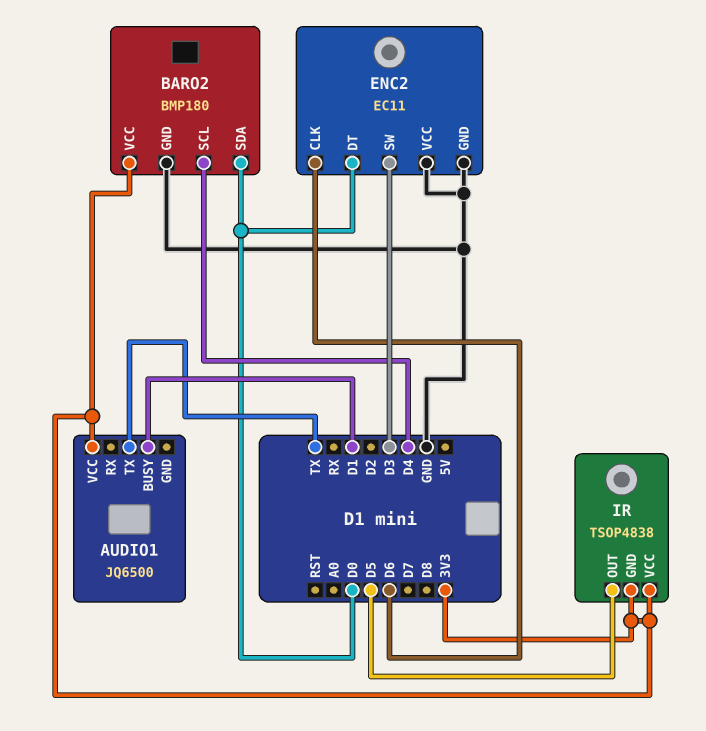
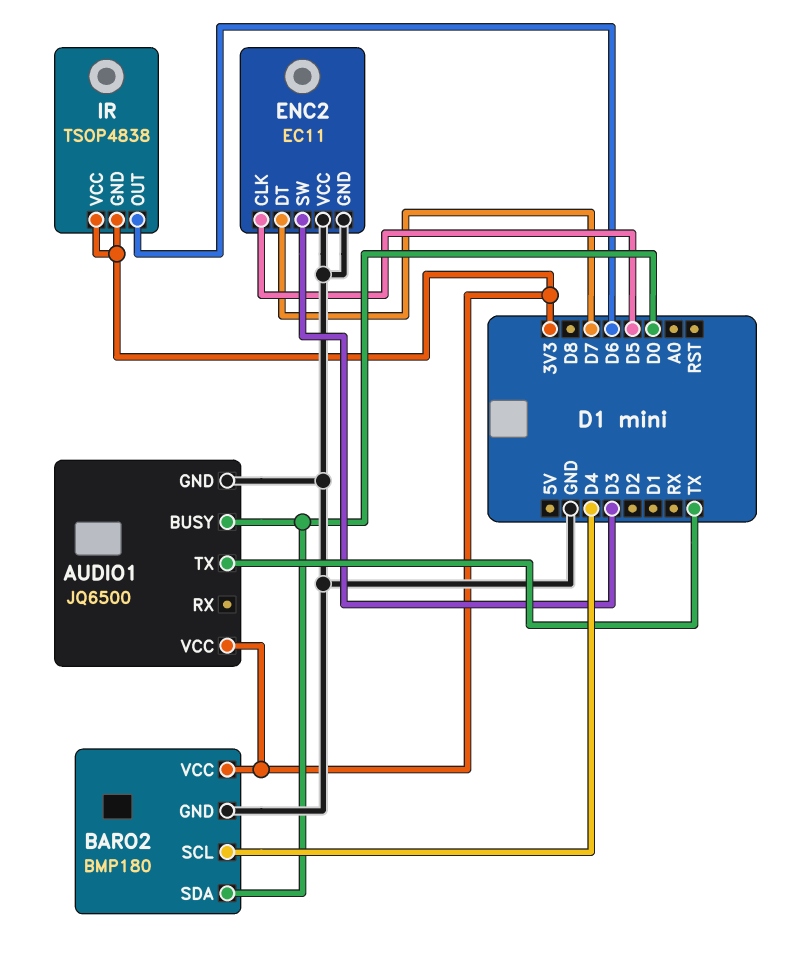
AUDIO1 pin BUSY: D1 -> D0
AUDIO1 pin GND: none -> GND
ENC2 pin CLK: D6 -> D5
ENC2 pin DT: D0 -> D7
IR pin OUT: D5 -> D6

